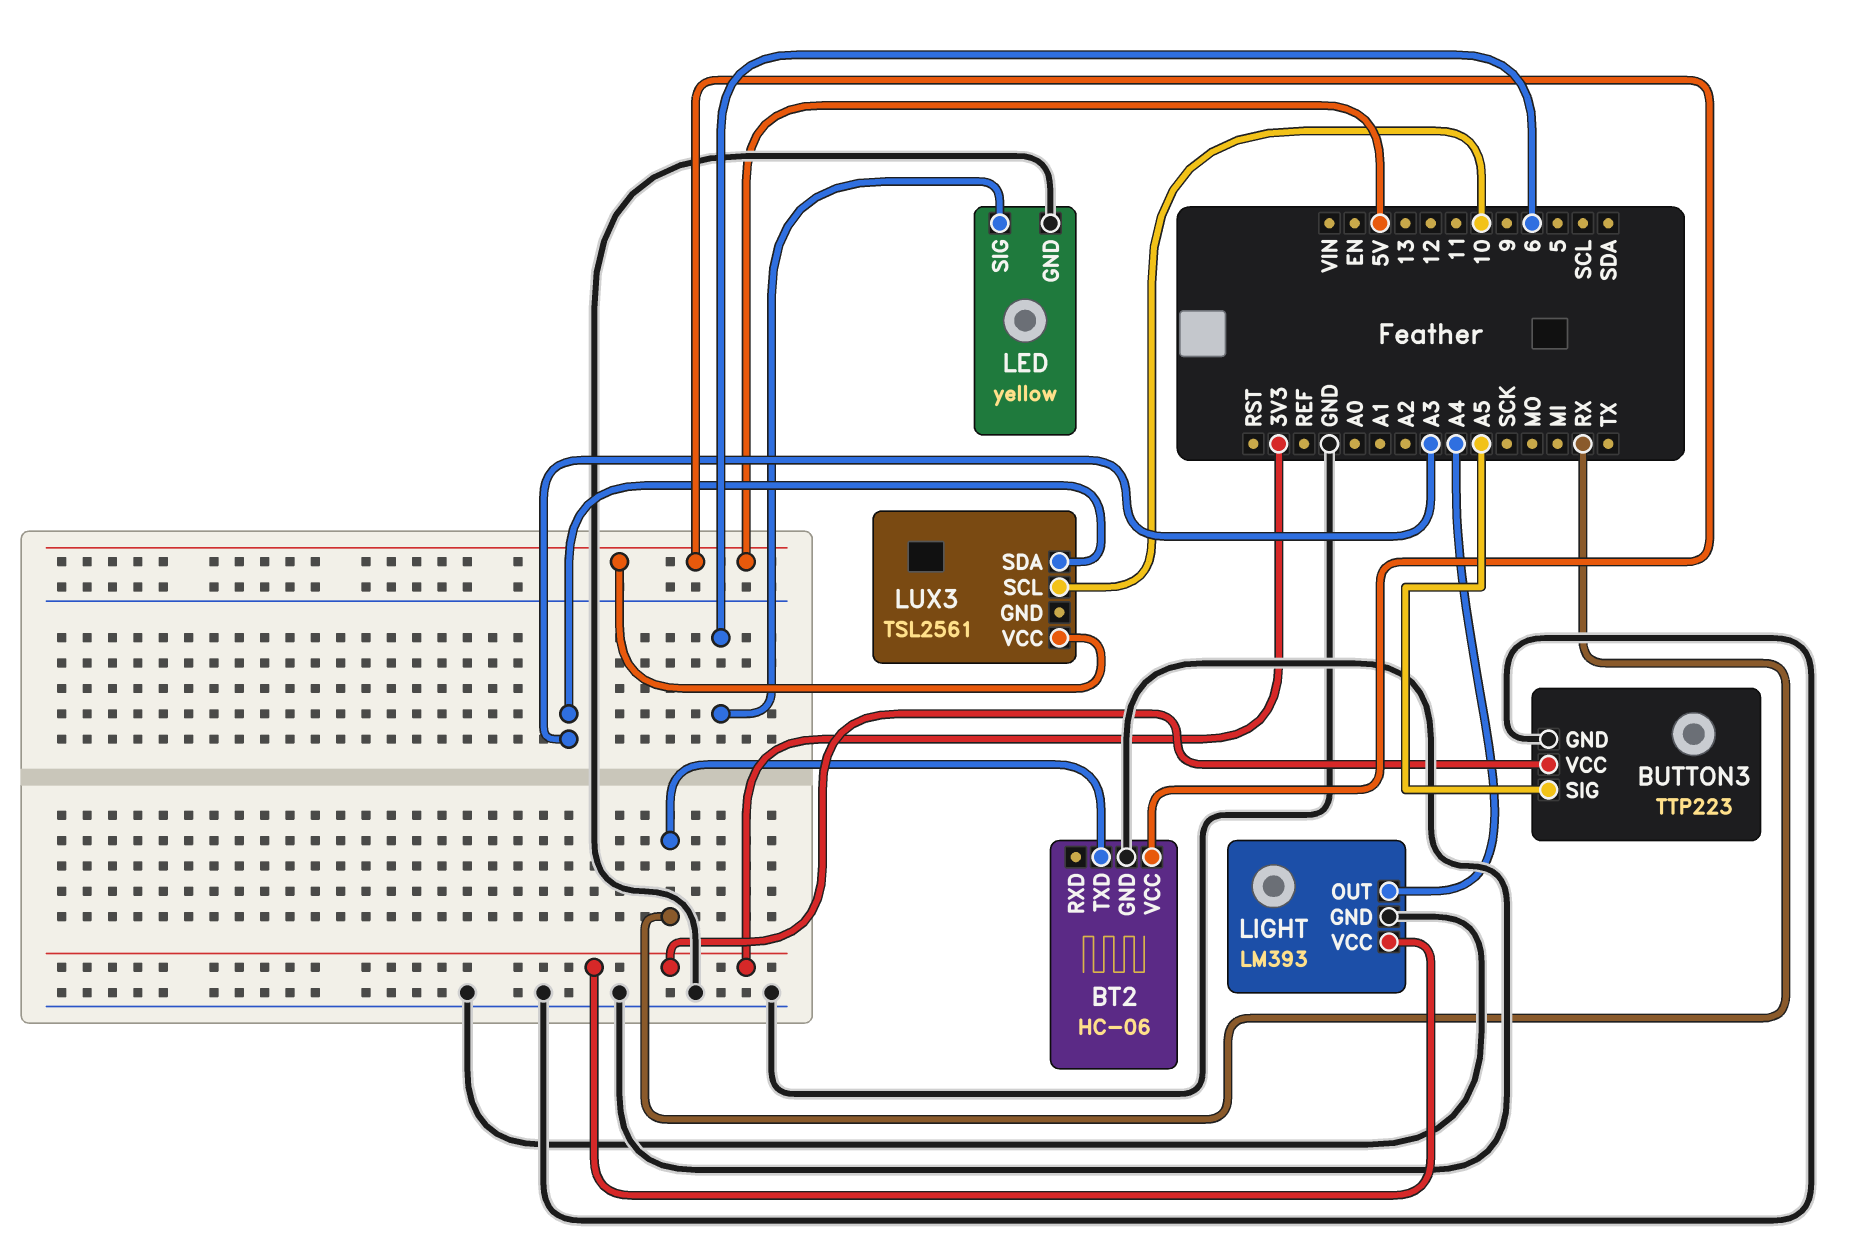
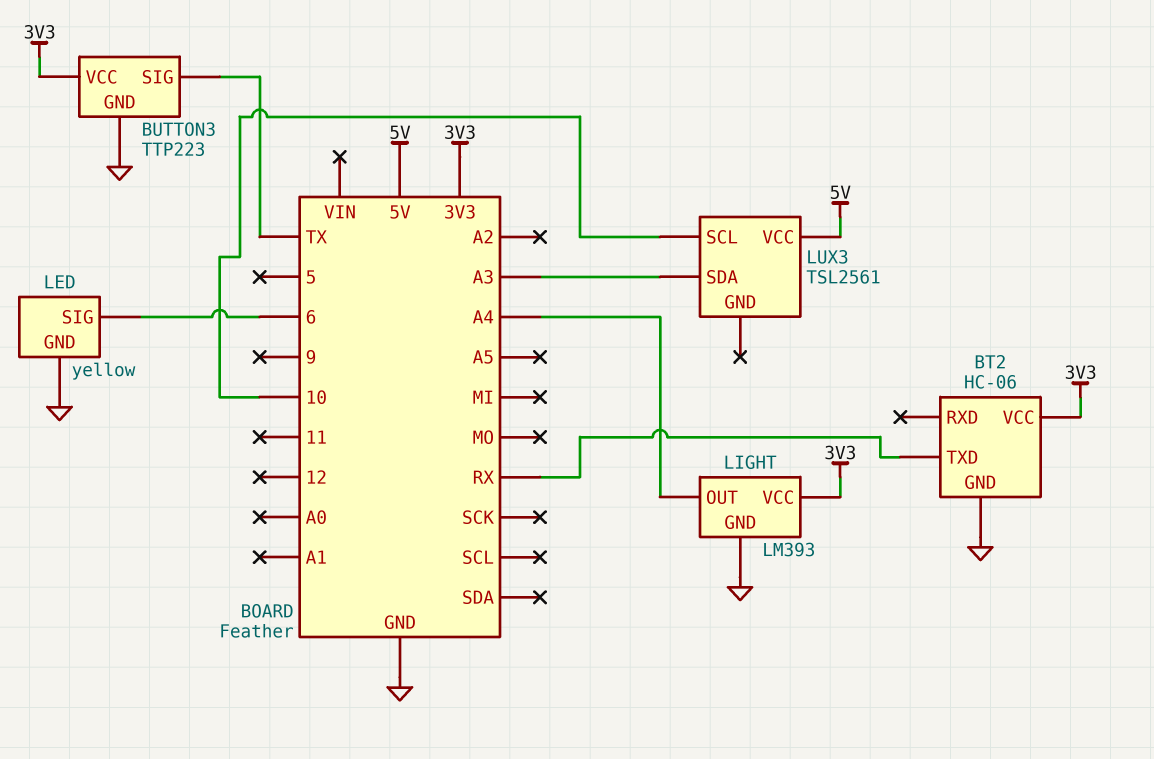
BT2 pin VCC: 5V -> 3V3
BUTTON3 pin SIG: A5 -> TX

